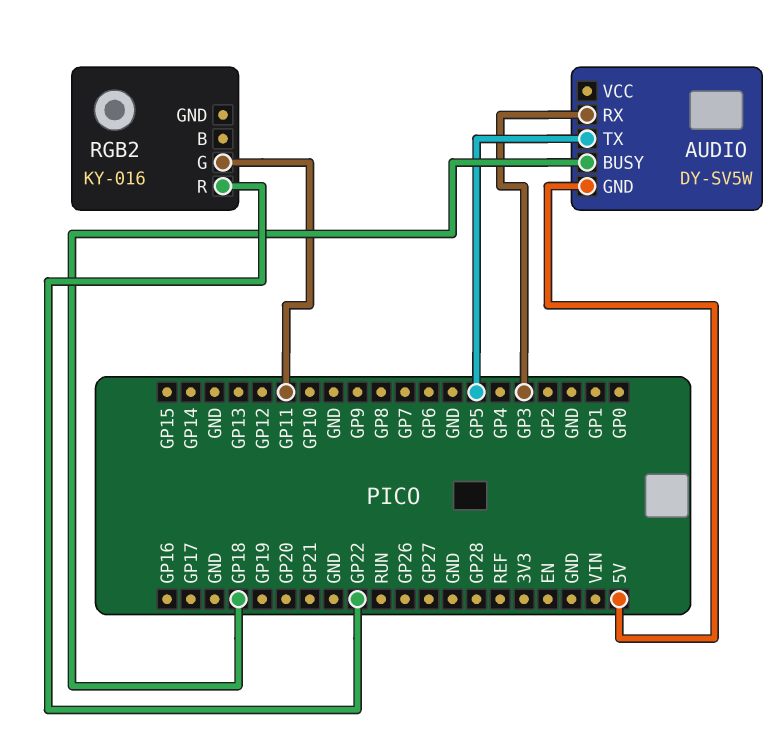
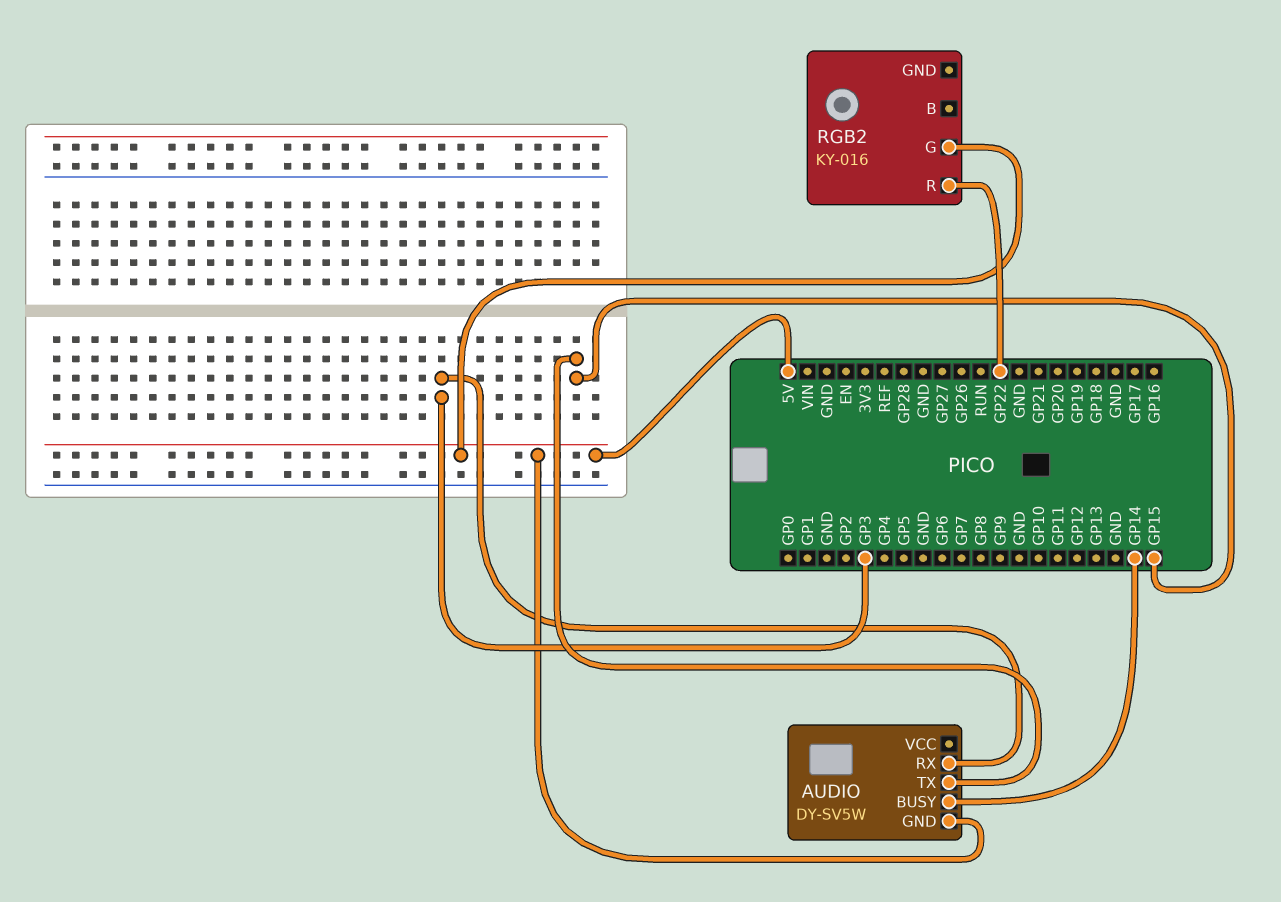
AUDIO pin BUSY: GP18 -> GP14
AUDIO pin TX: GP5 -> GP15
RGB2 pin G: GP11 -> 5V

